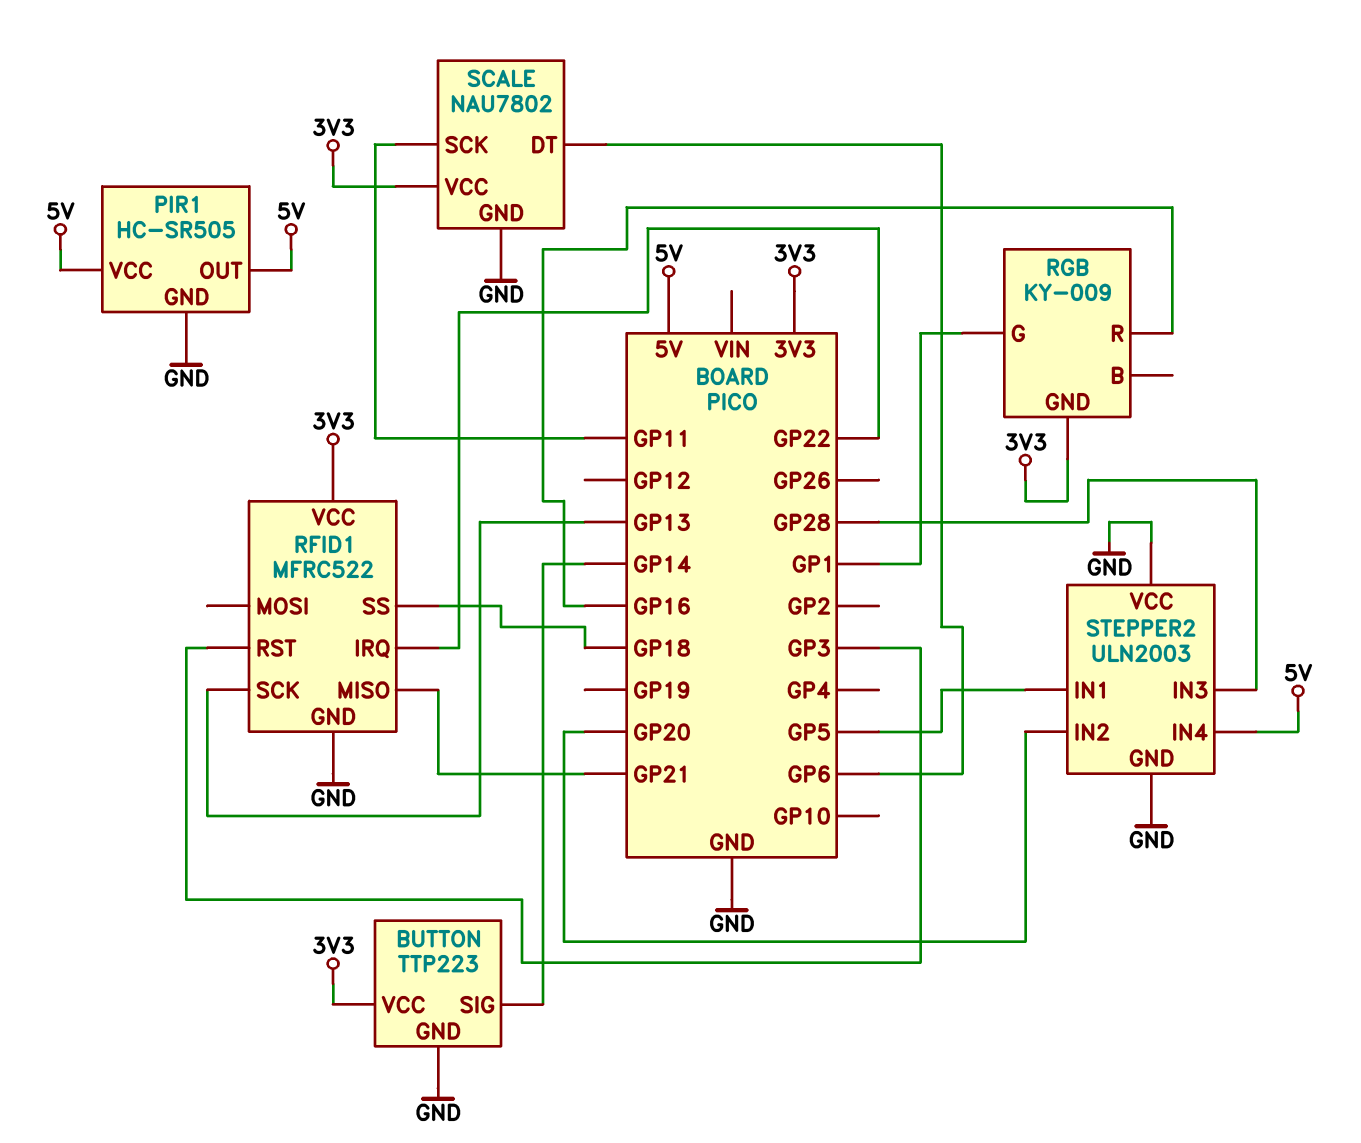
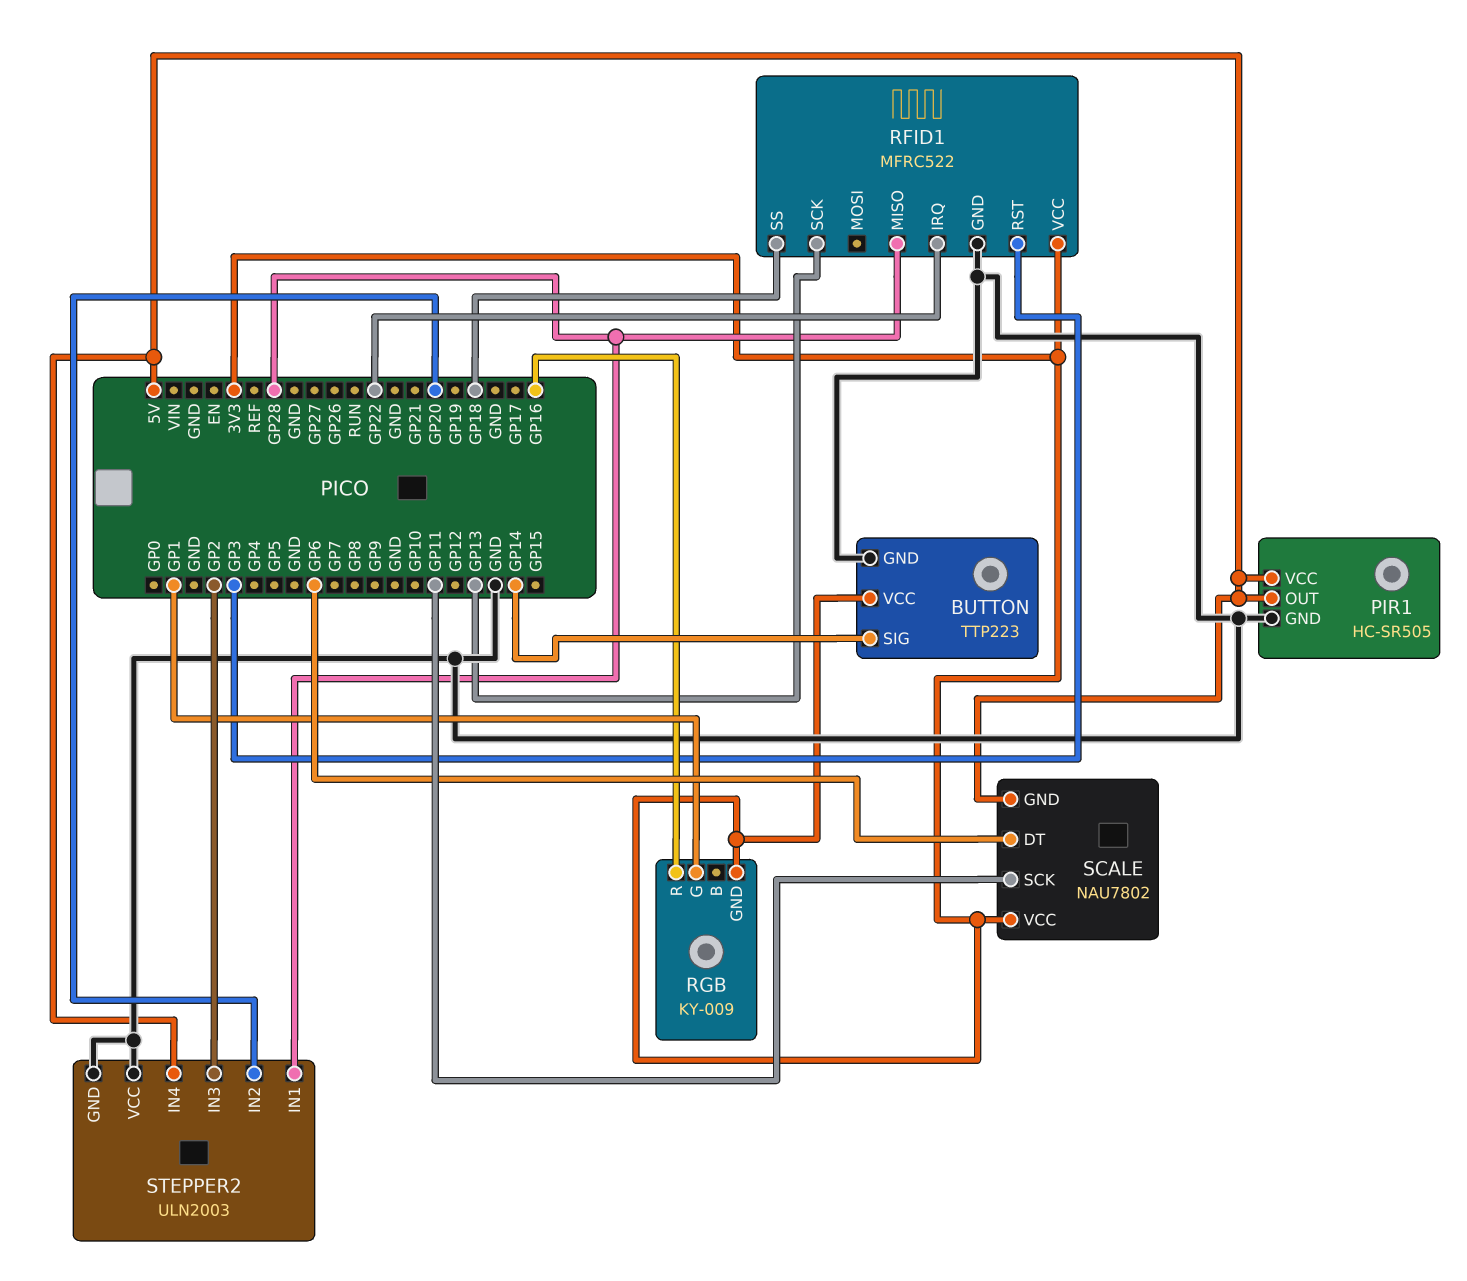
RFID1 pin MISO: GP21 -> GP28
SCALE pin GND: GND -> 5V
STEPPER2 pin IN1: GP5 -> GP28
STEPPER2 pin IN3: GP28 -> GP2

